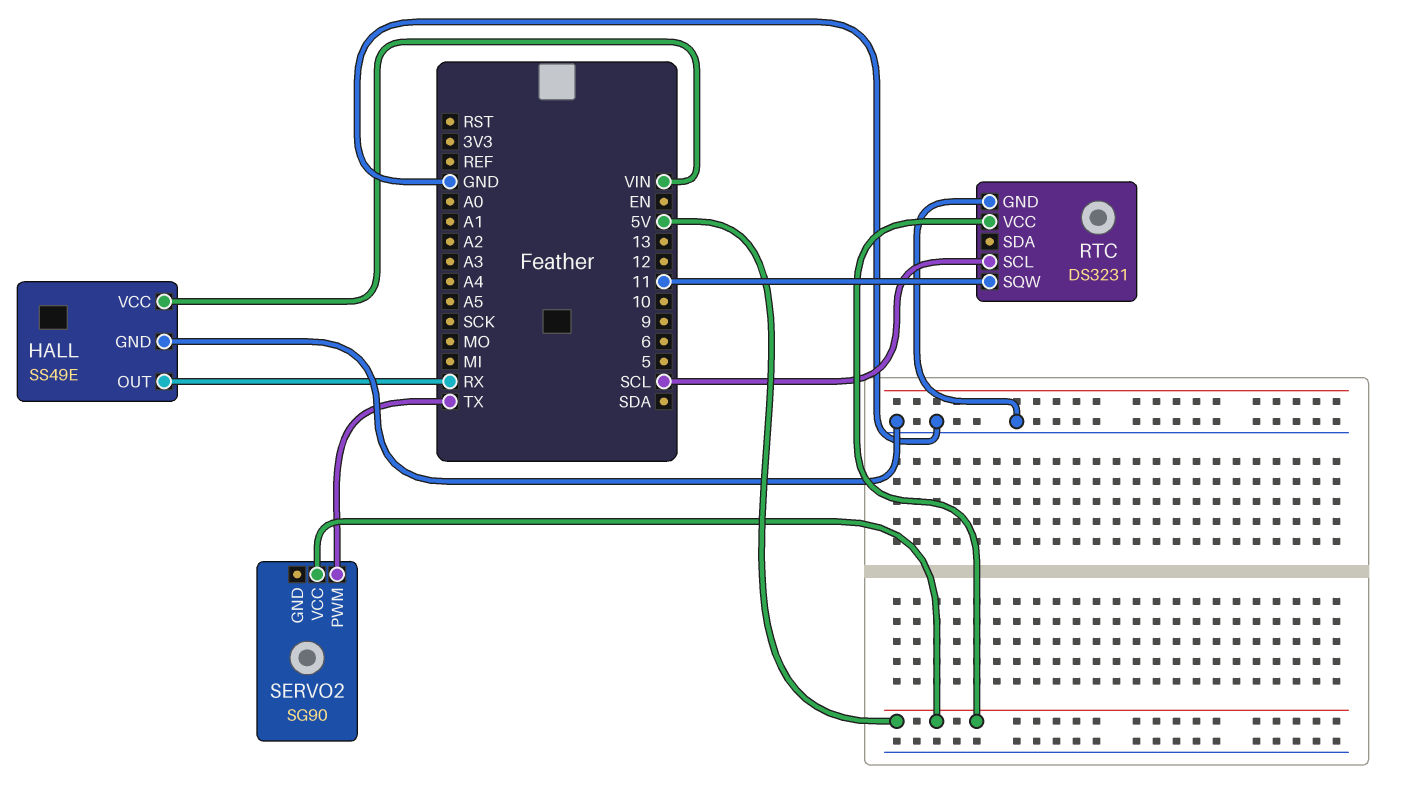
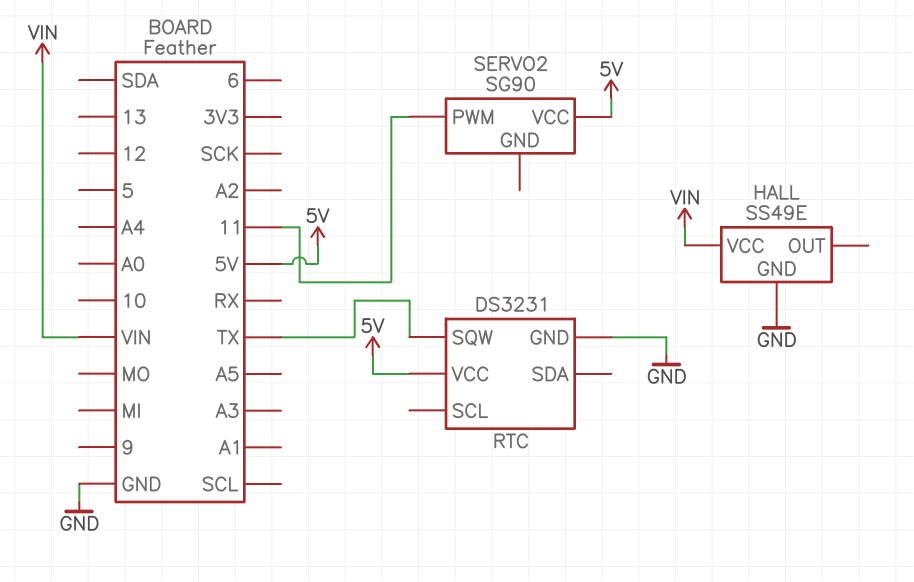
HALL pin OUT: RX -> none
RTC pin SCL: SCL -> none
RTC pin SQW: 11 -> TX
SERVO2 pin PWM: TX -> 11

